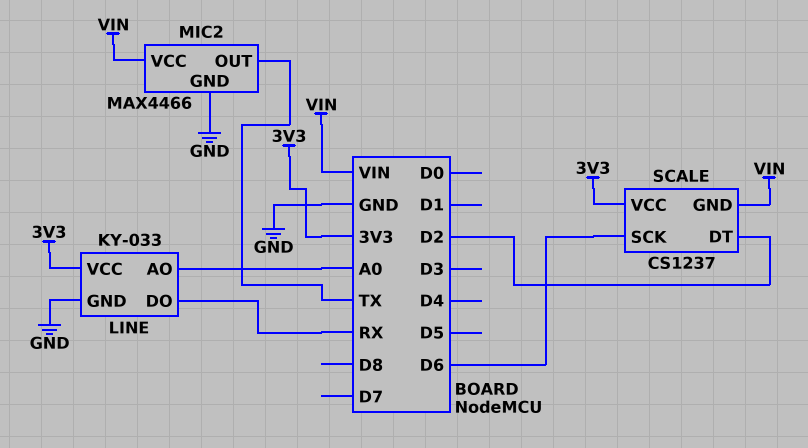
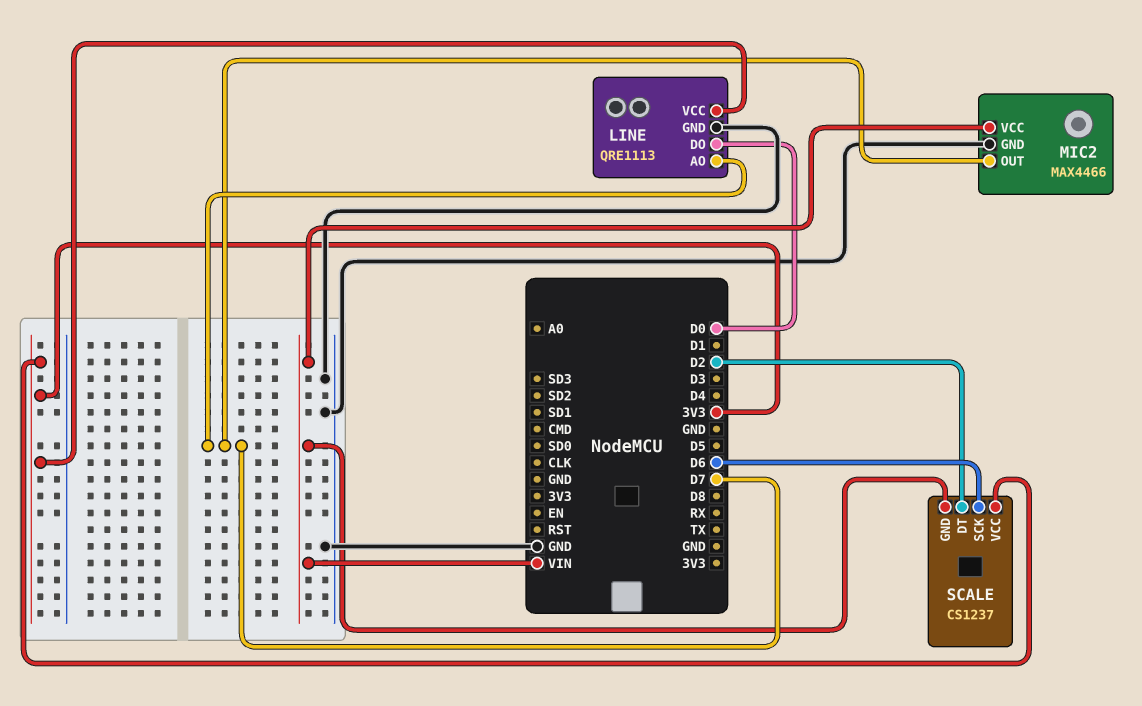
LINE: KY-033 -> QRE1113
LINE pin AO: A0 -> D7
LINE pin DO: RX -> D0
MIC2 pin OUT: TX -> D7

